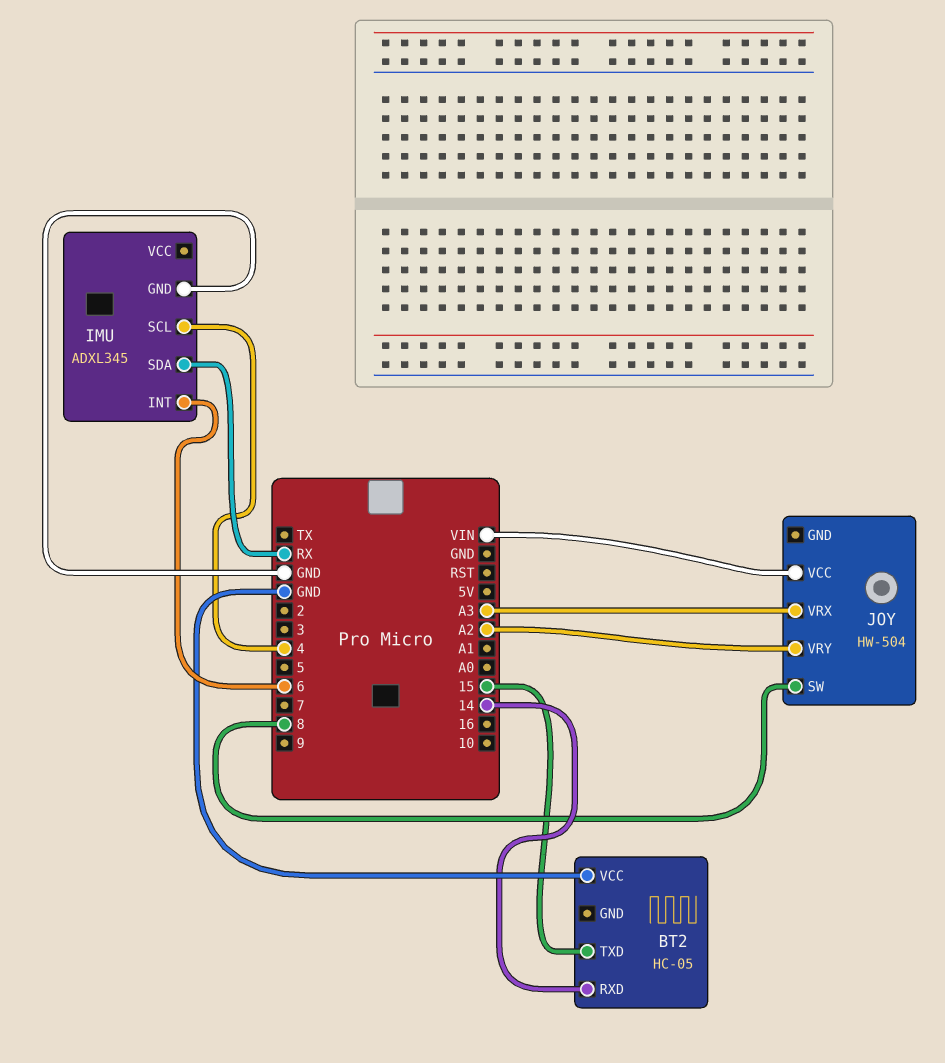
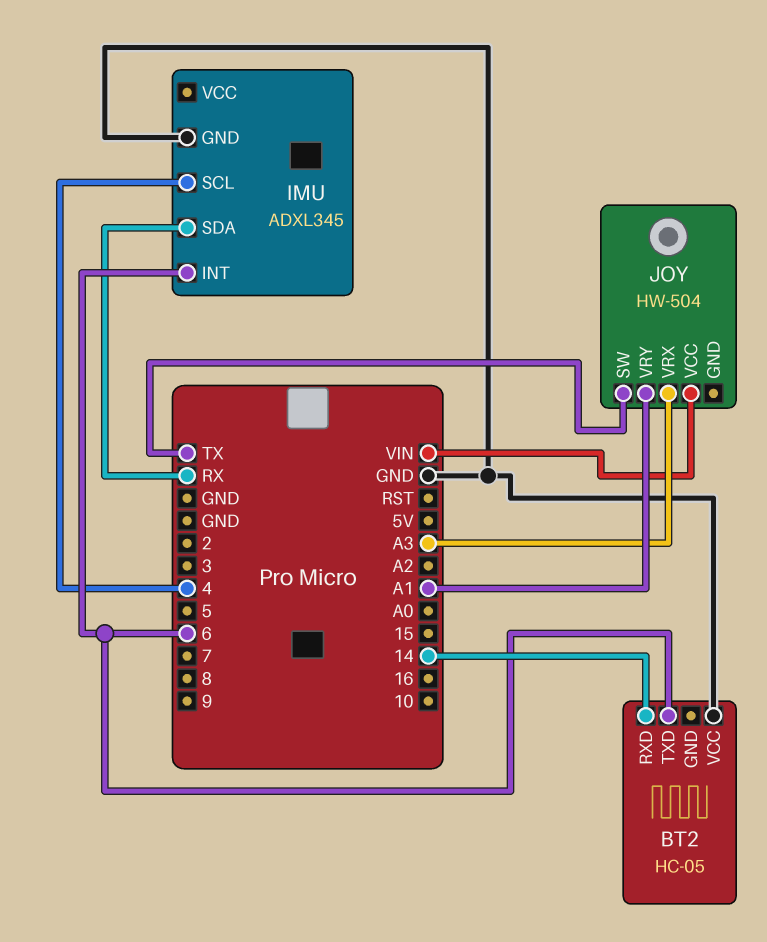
BT2 pin TXD: 15 -> 6
JOY pin SW: 8 -> TX
JOY pin VRY: A2 -> A1

